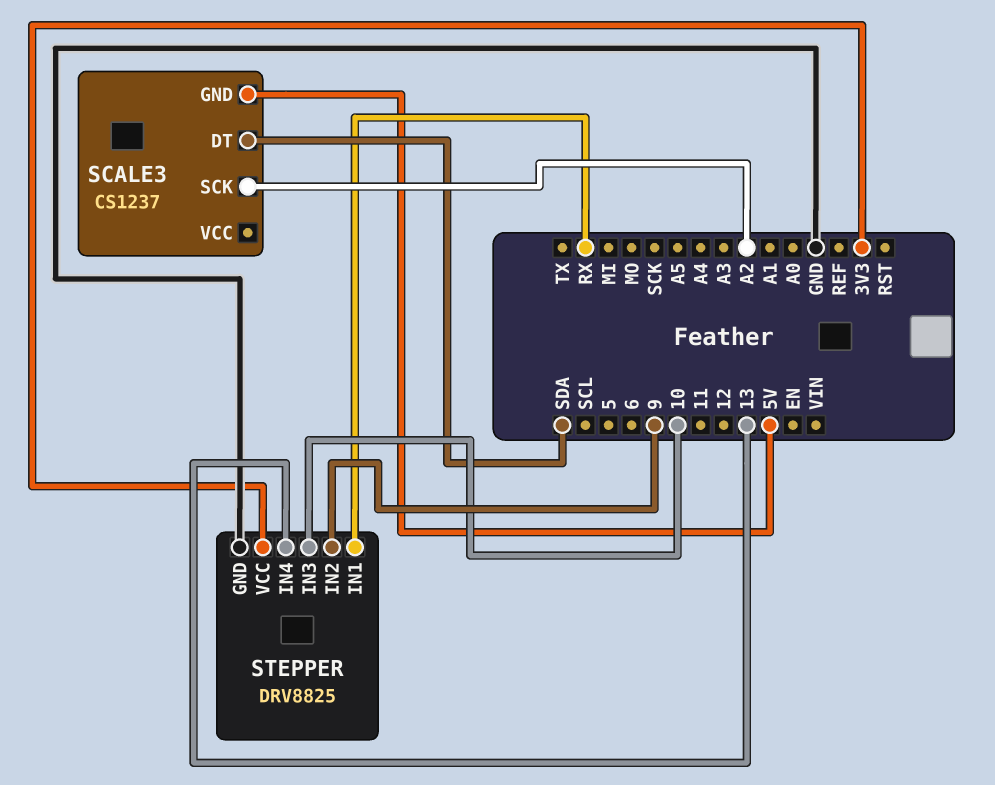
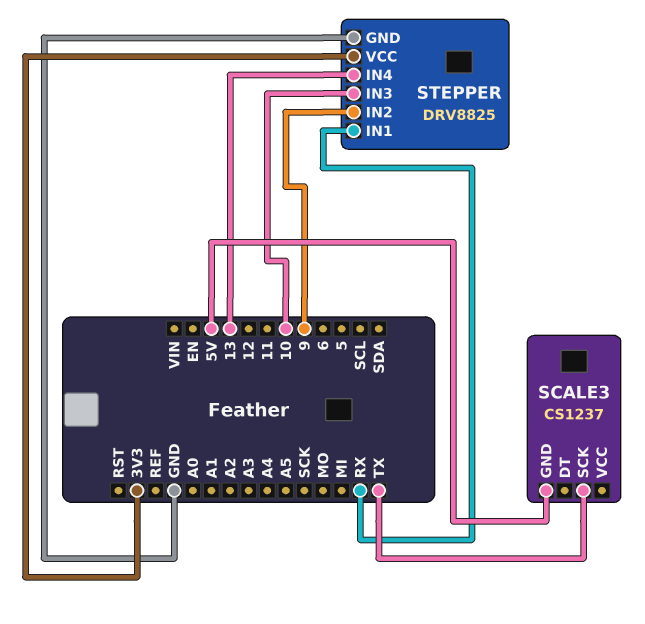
SCALE3 pin DT: SDA -> none
SCALE3 pin SCK: A2 -> TX

